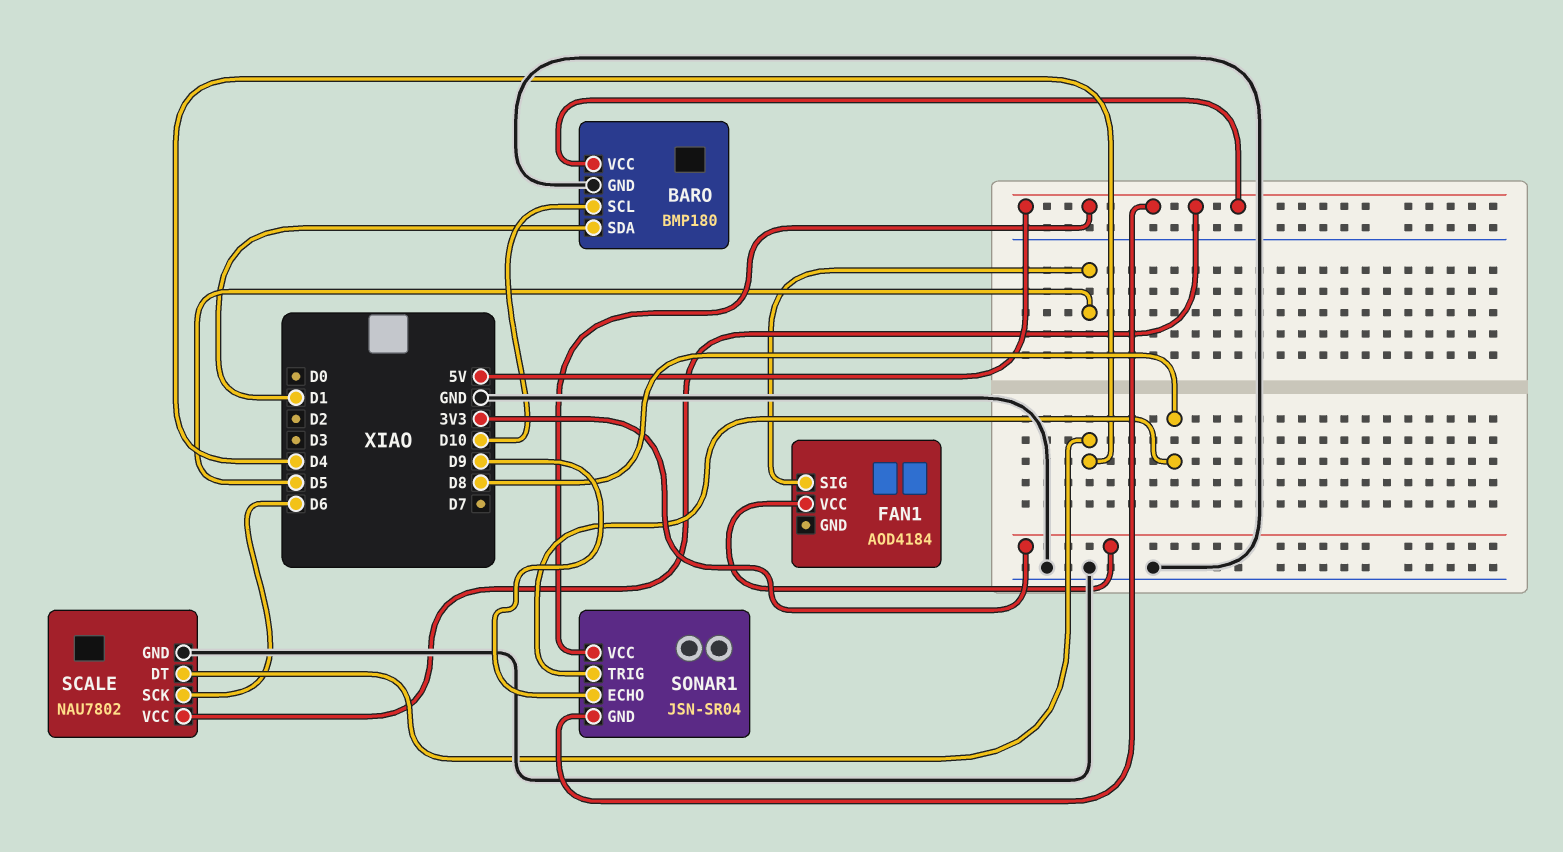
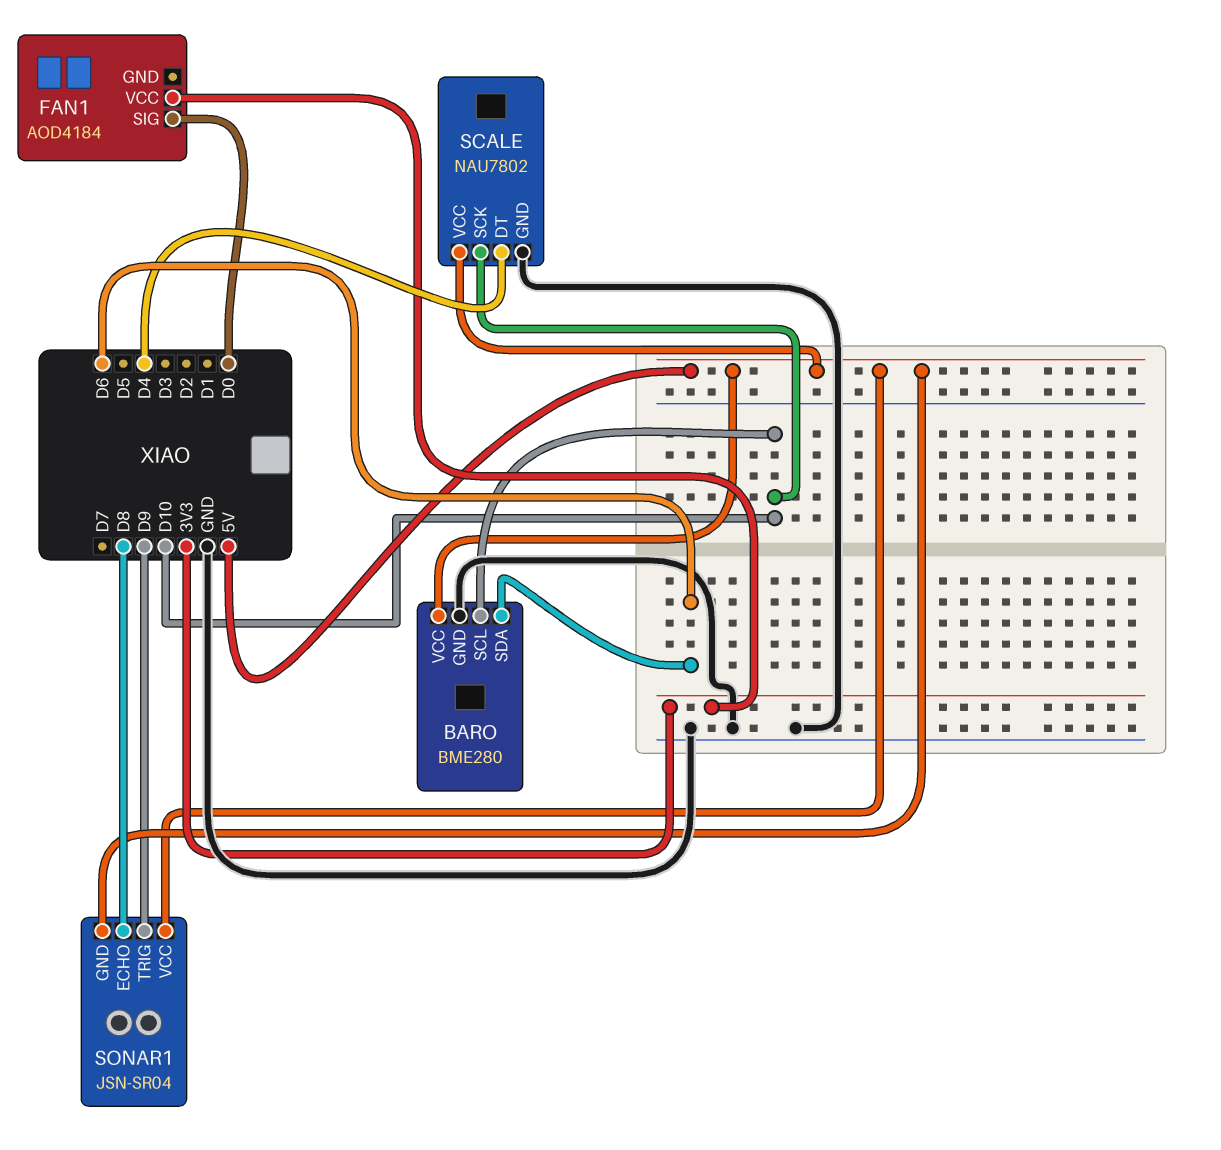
BARO: BMP180 -> BME280
BARO pin SDA: D1 -> D6
FAN1 pin SIG: D5 -> D0
SCALE pin SCK: D6 -> D10
SONAR1 pin ECHO: D9 -> D8
SONAR1 pin TRIG: D8 -> D9

